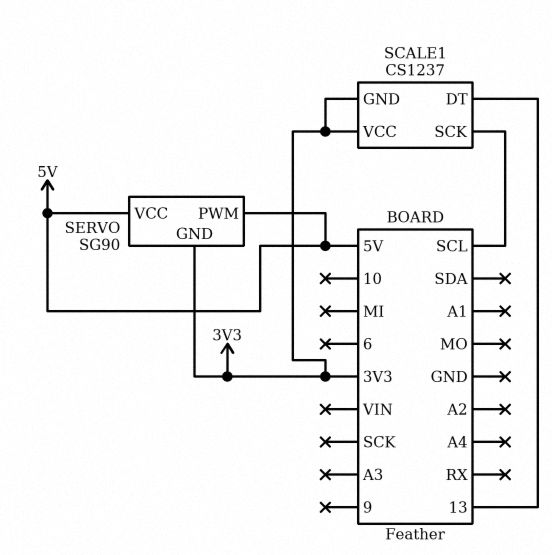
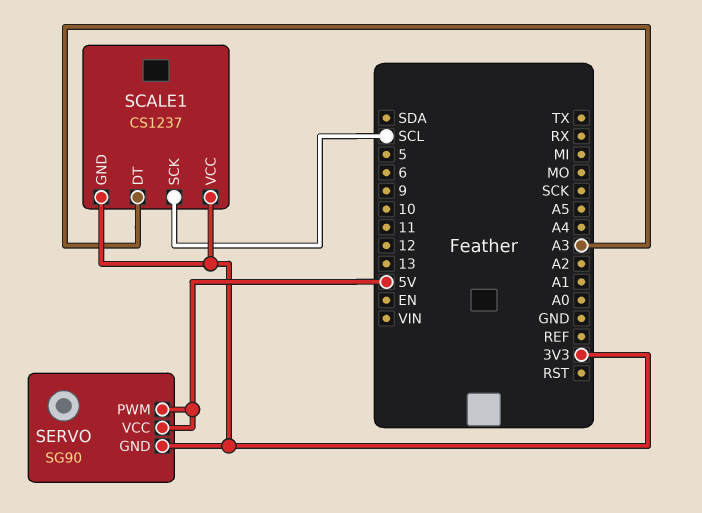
SCALE1 pin DT: 13 -> A3

